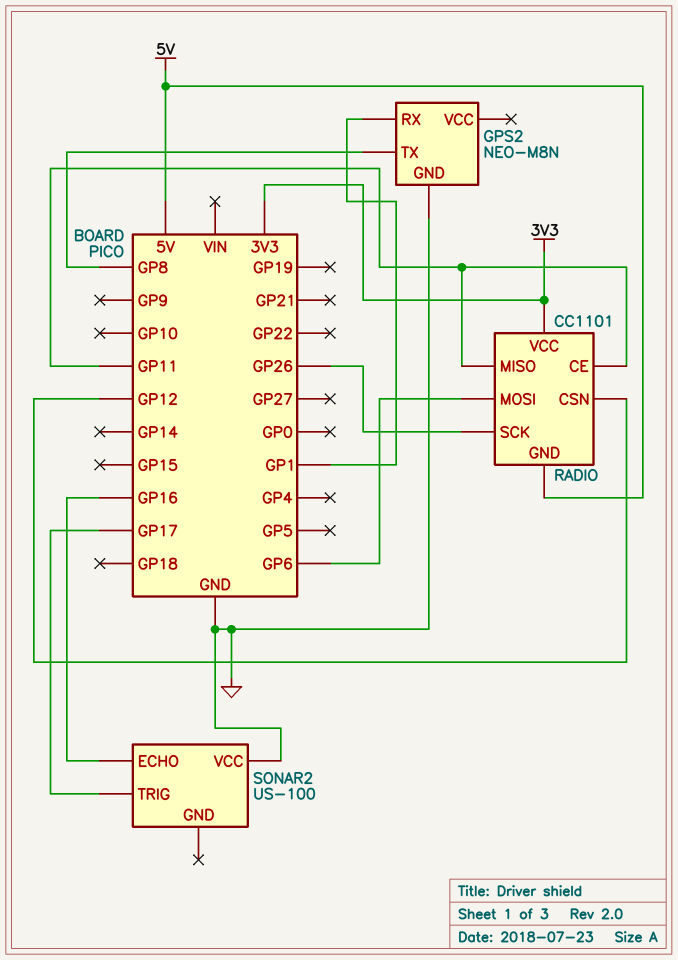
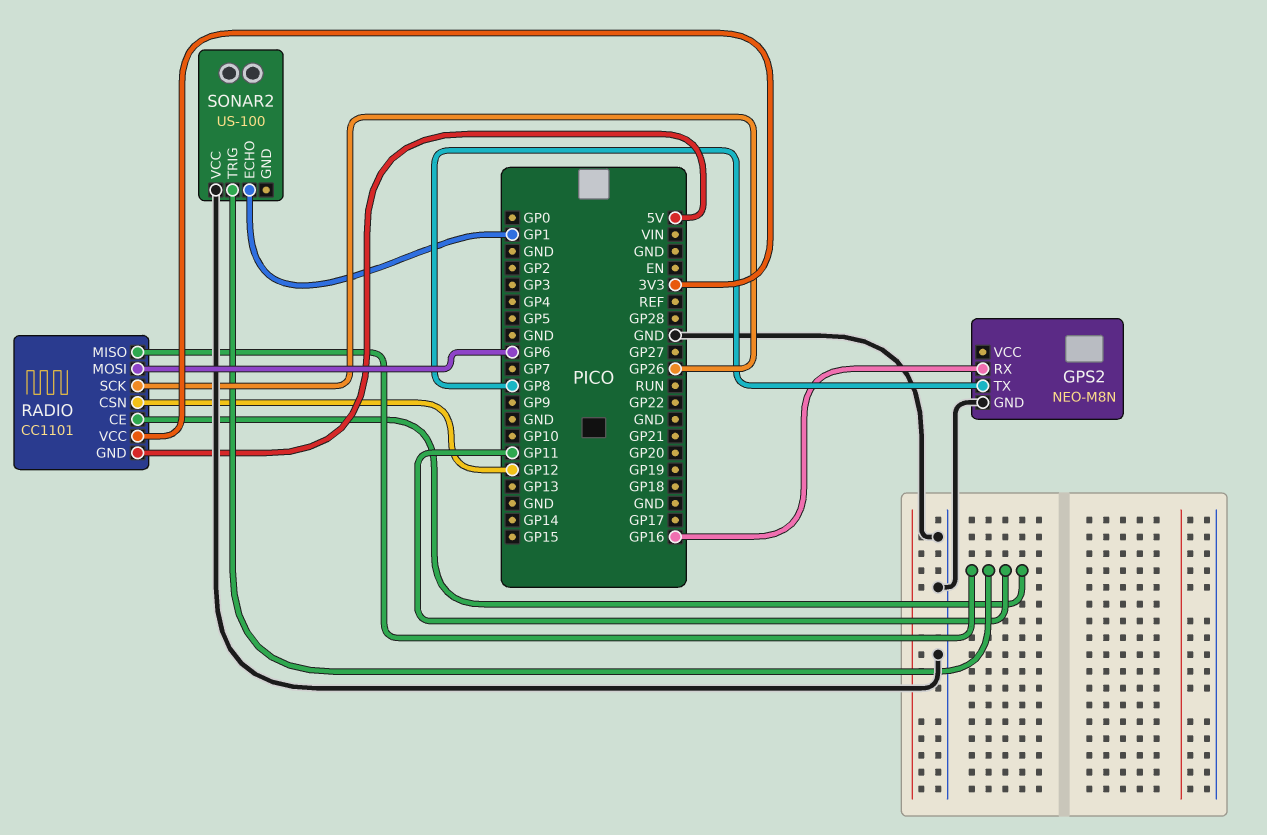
GPS2 pin RX: GP1 -> GP16
SONAR2 pin ECHO: GP16 -> GP1
SONAR2 pin TRIG: GP17 -> GP11

